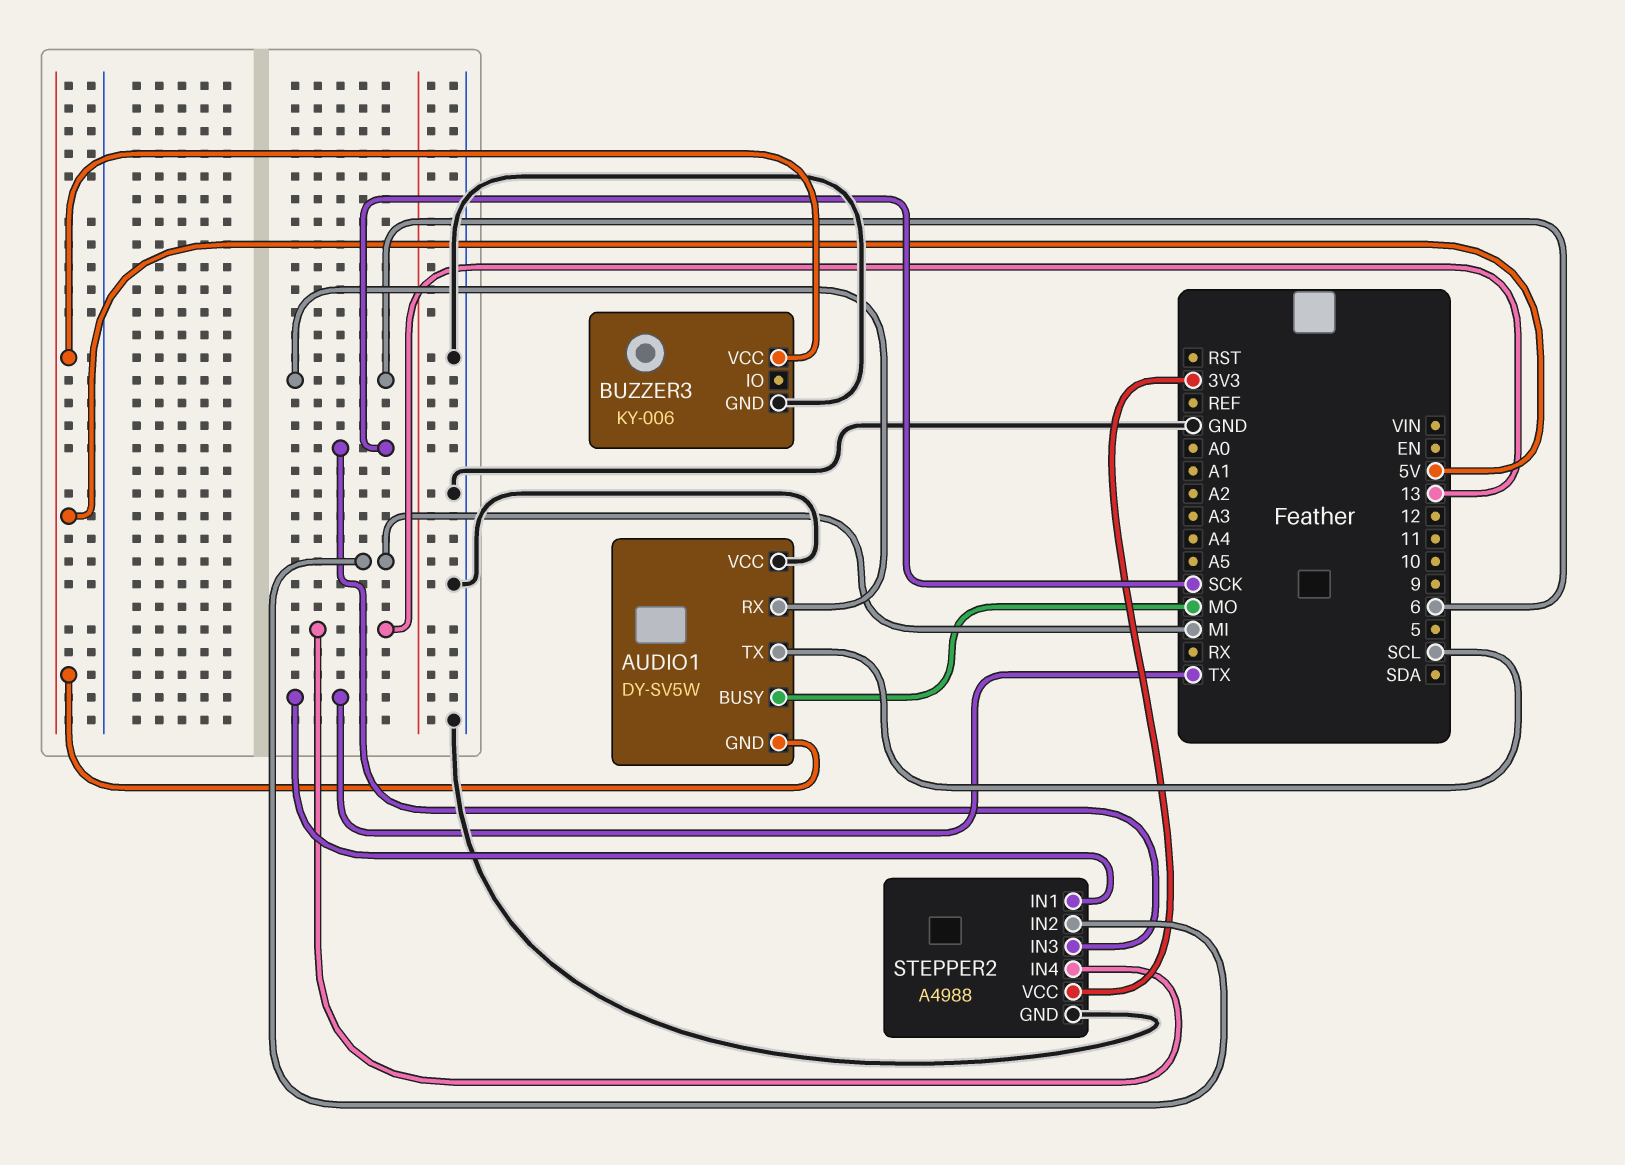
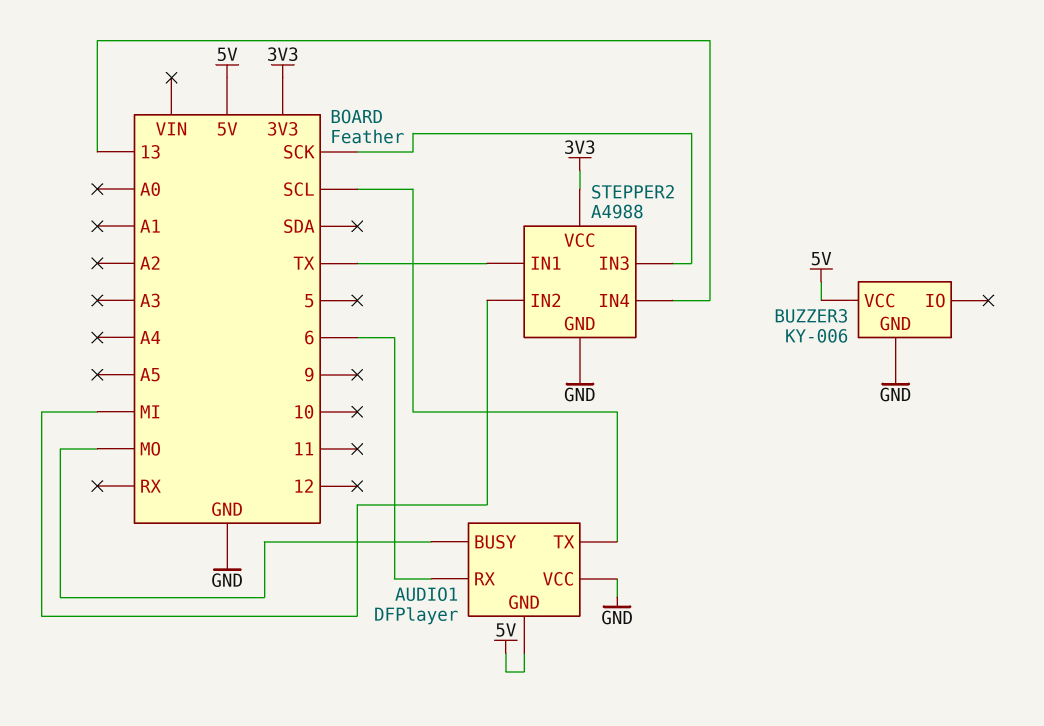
AUDIO1: DY-SV5W -> DFPlayer

